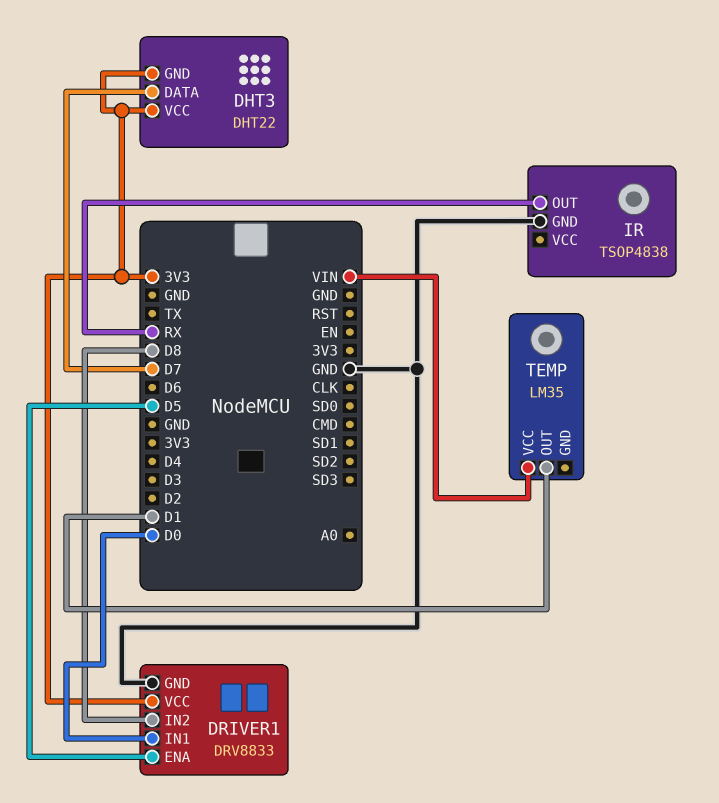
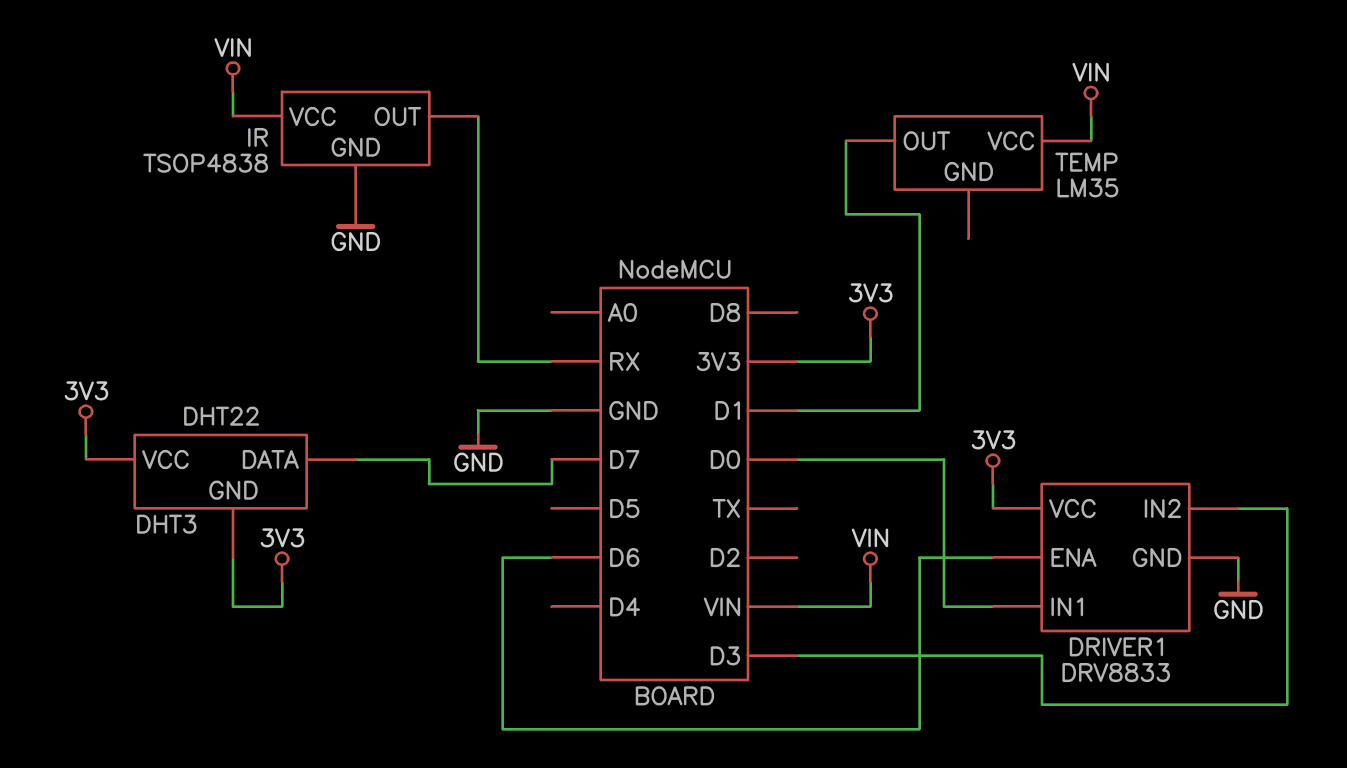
DRIVER1 pin ENA: D5 -> D6
DRIVER1 pin IN2: D8 -> D3
IR pin VCC: none -> VIN

